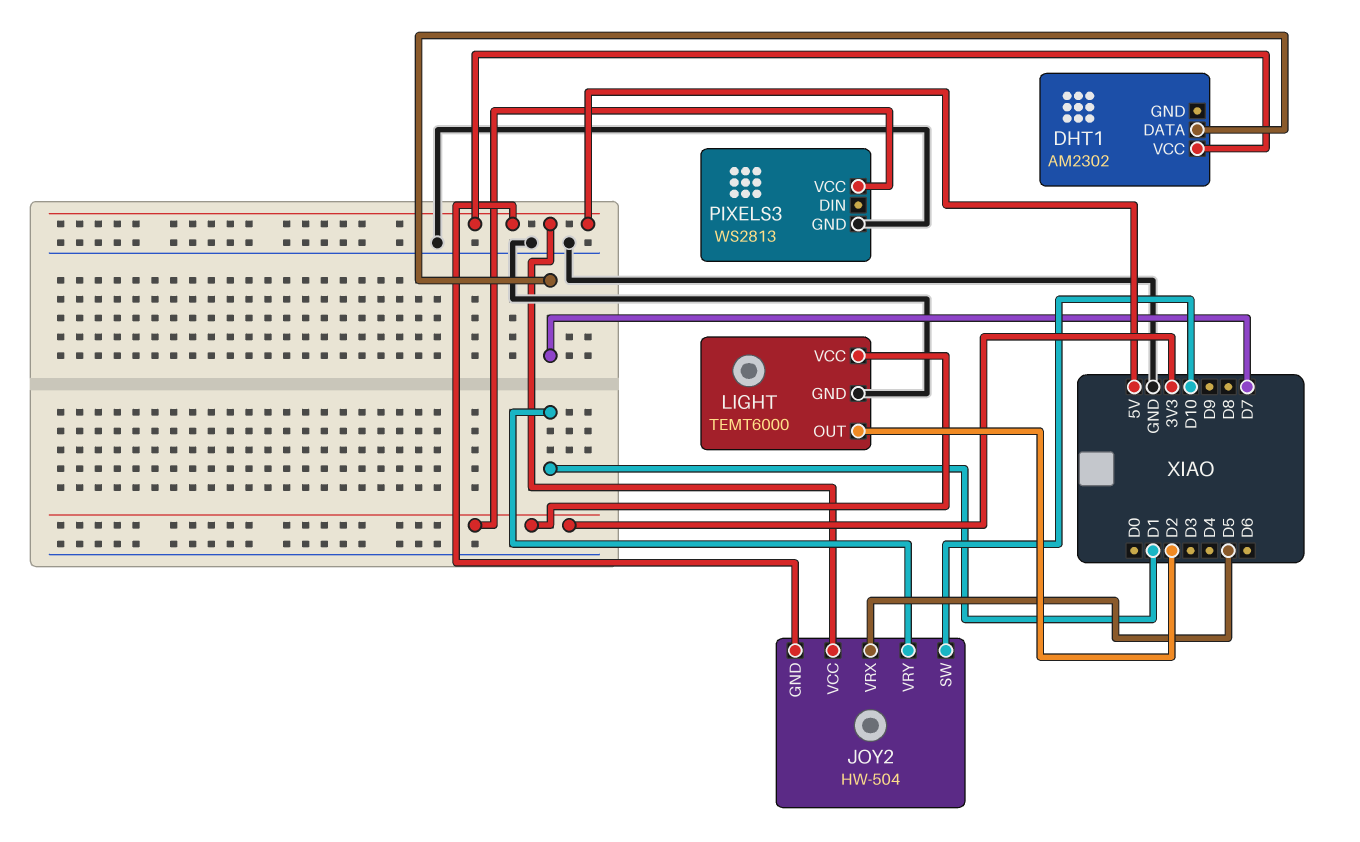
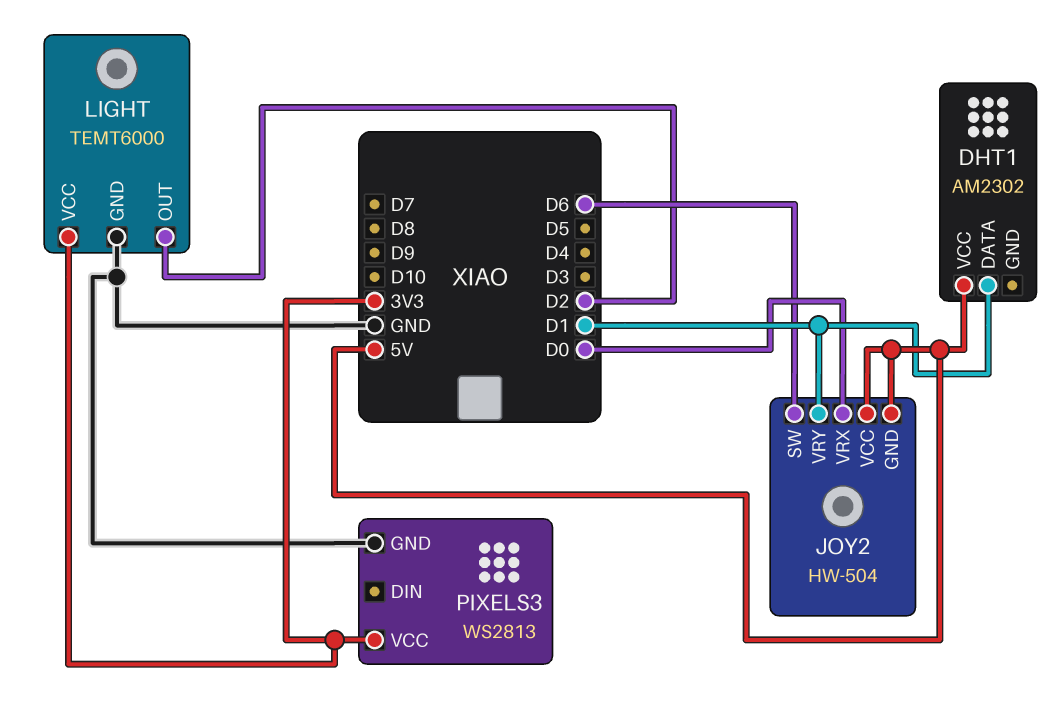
DHT1 pin DATA: D7 -> D1
JOY2 pin SW: D10 -> D6
JOY2 pin VRX: D5 -> D0

